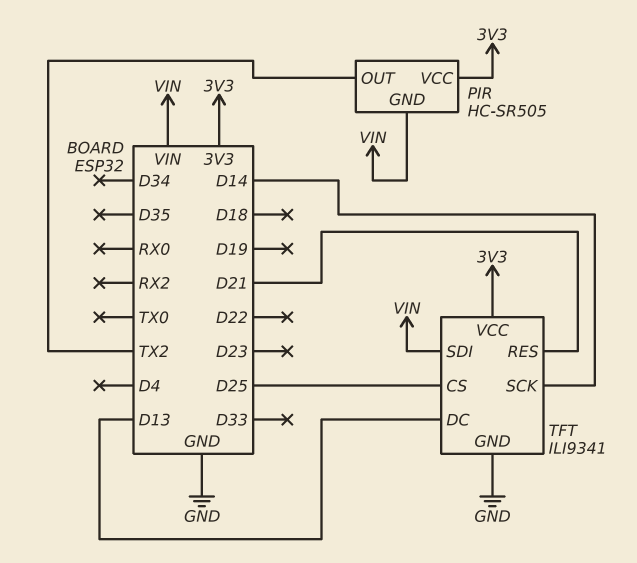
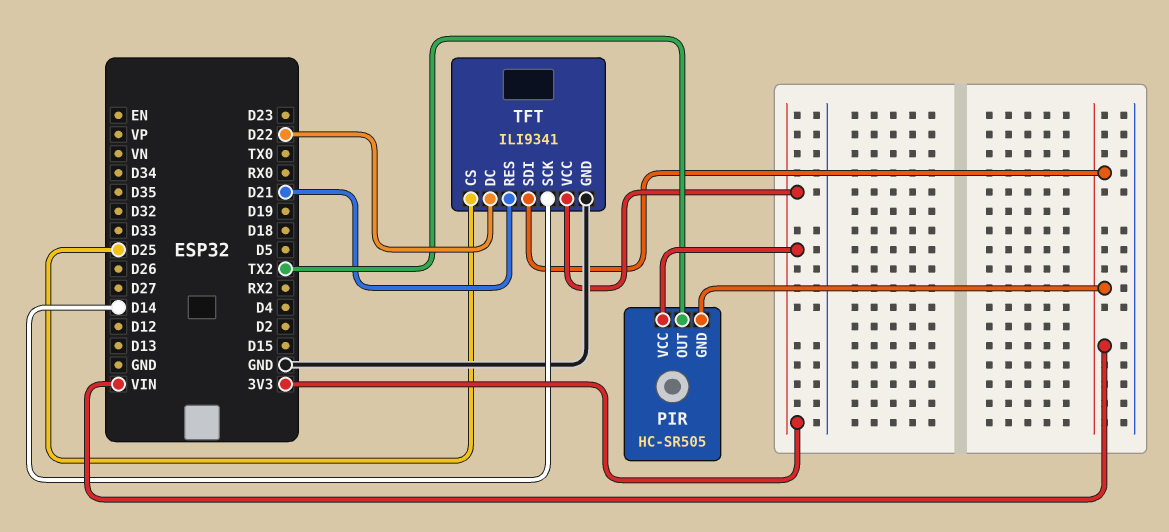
TFT pin DC: D13 -> D22

